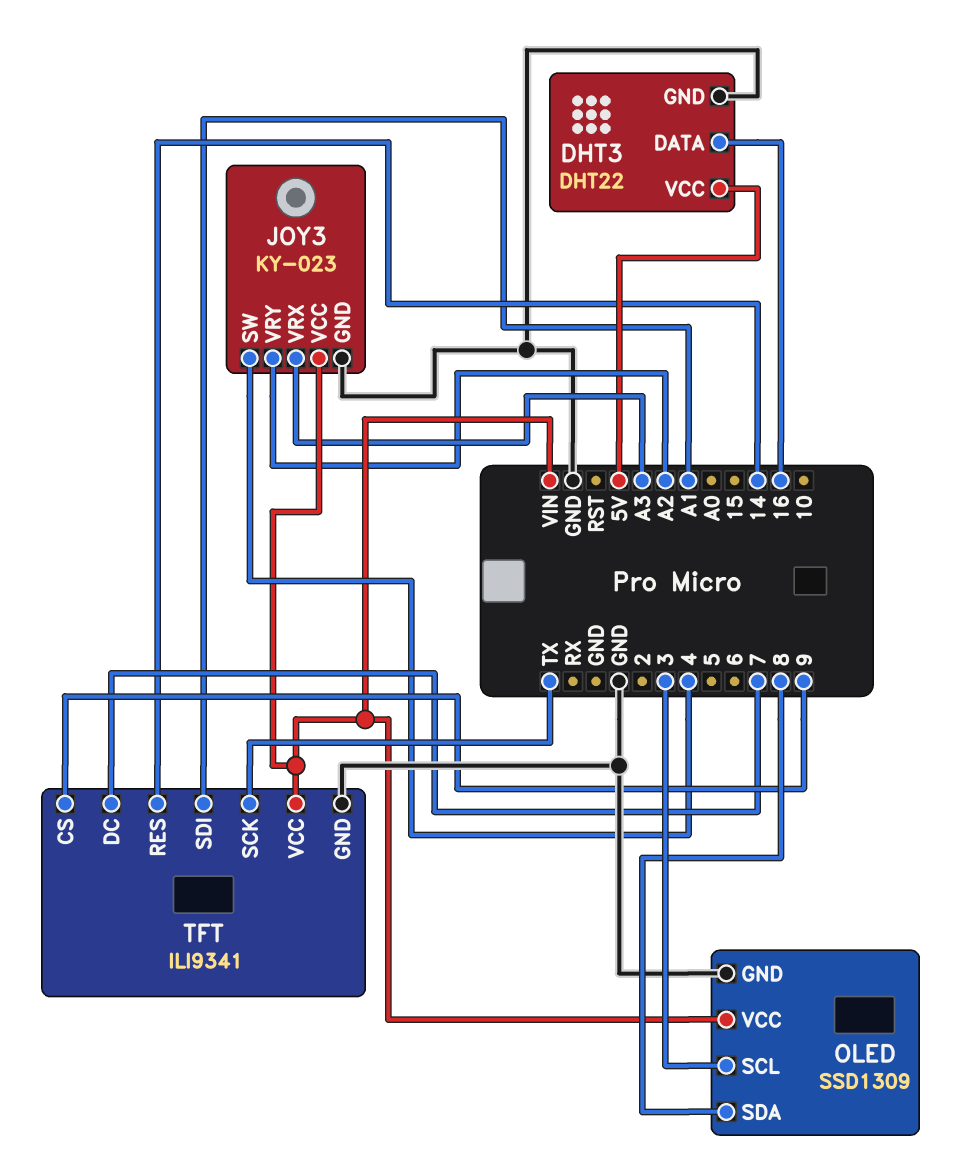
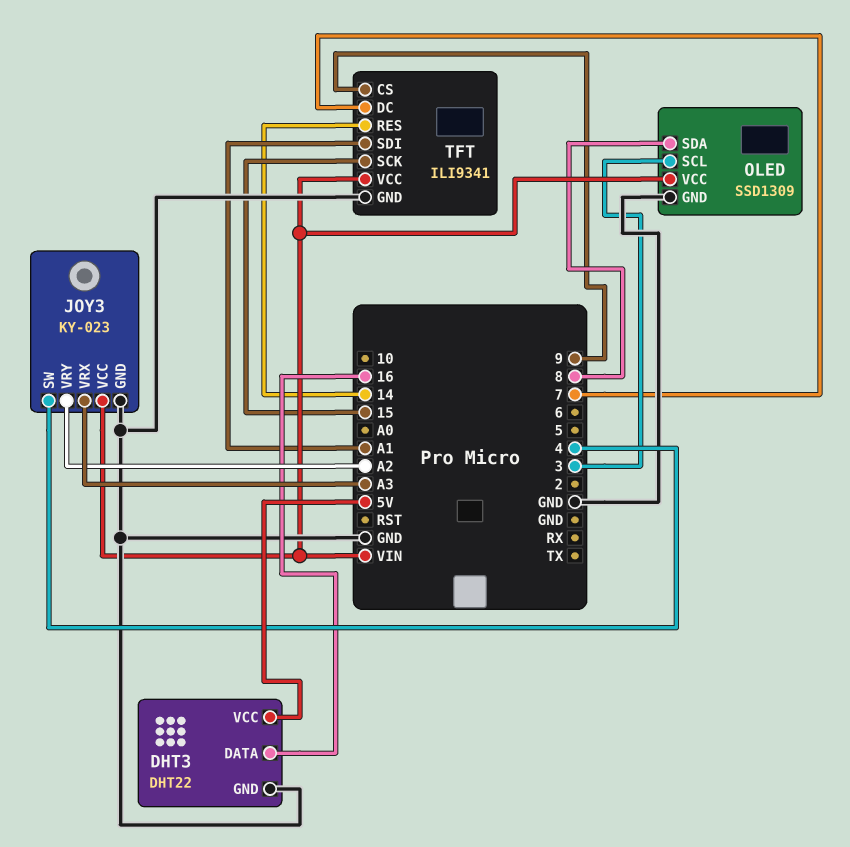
TFT pin SCK: TX -> 15

